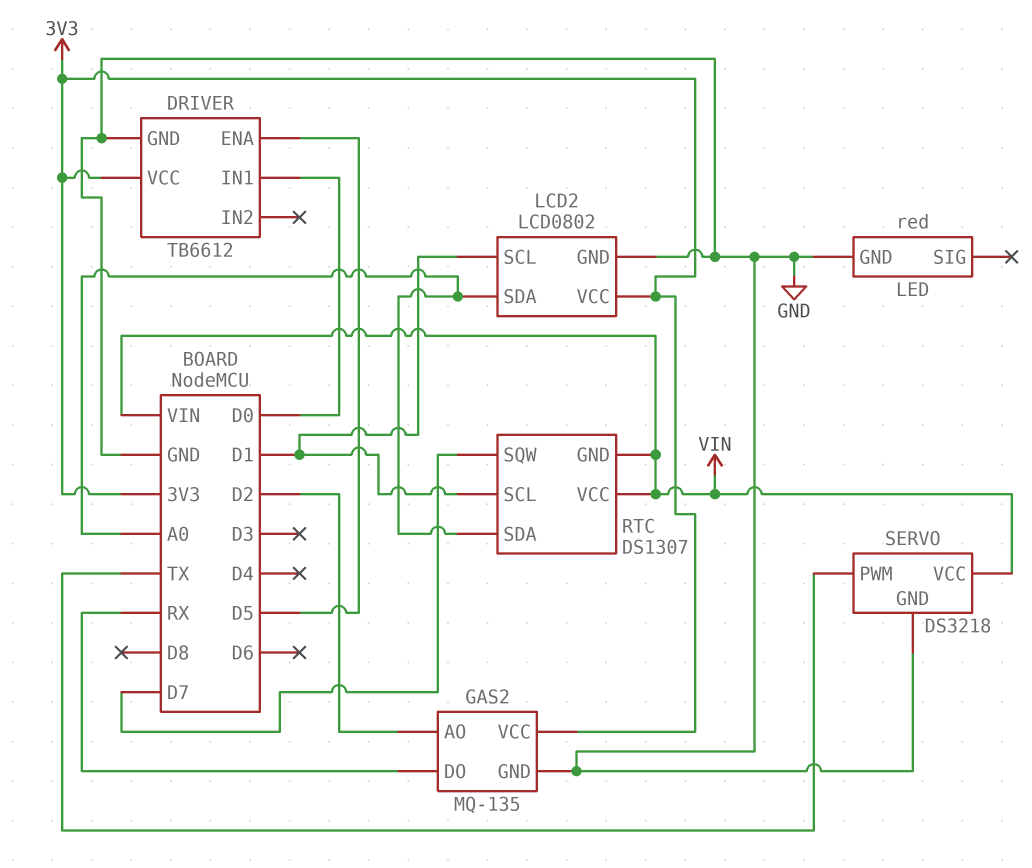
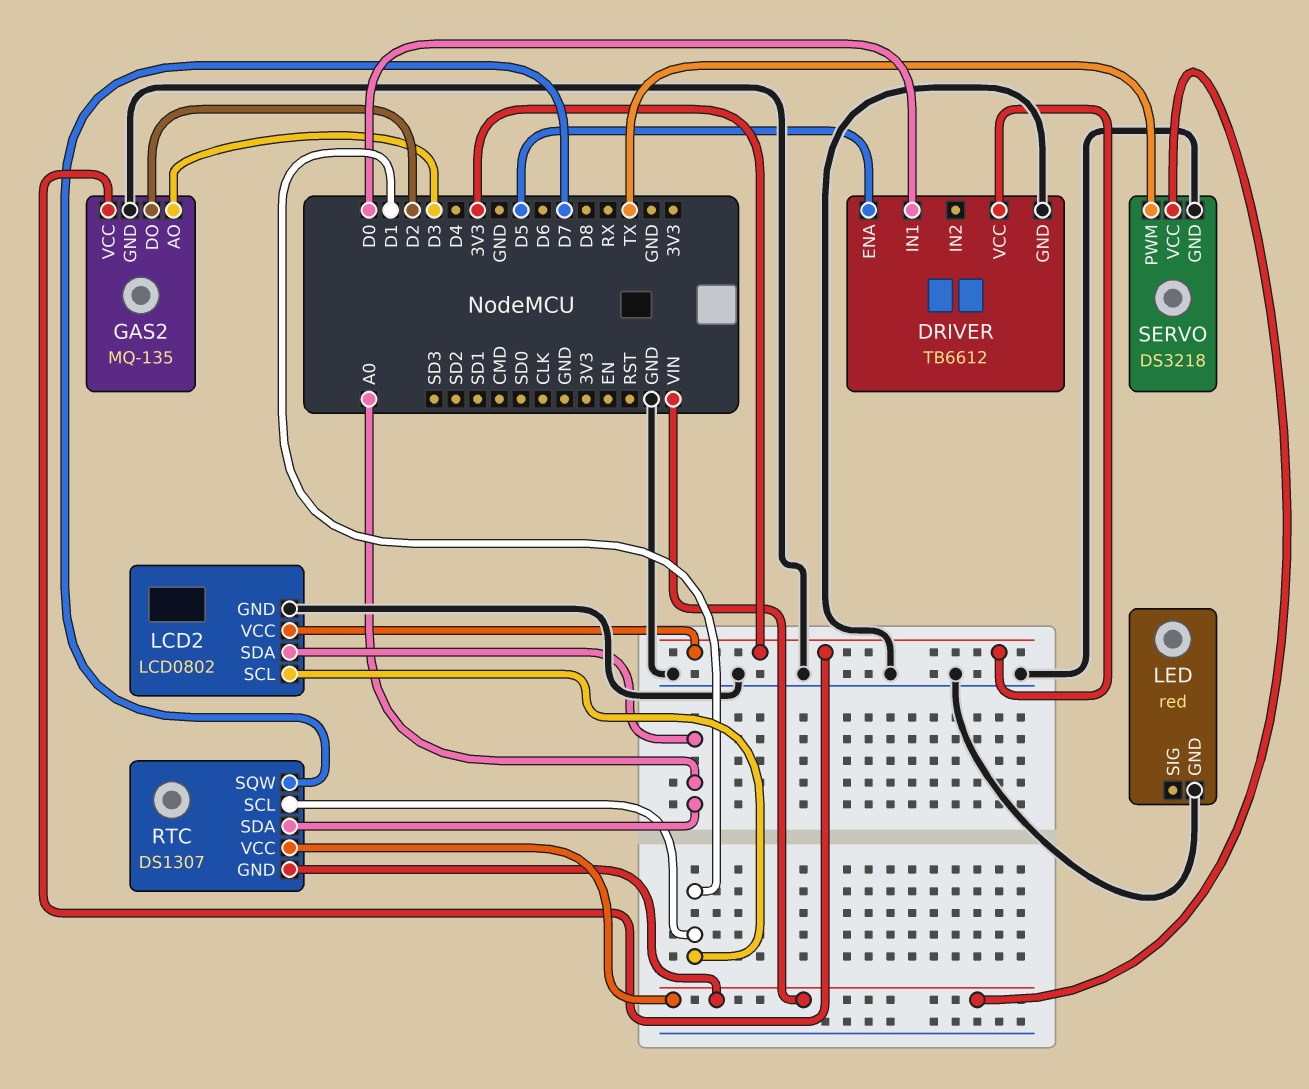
GAS2 pin AO: D2 -> D3
GAS2 pin DO: RX -> D2

